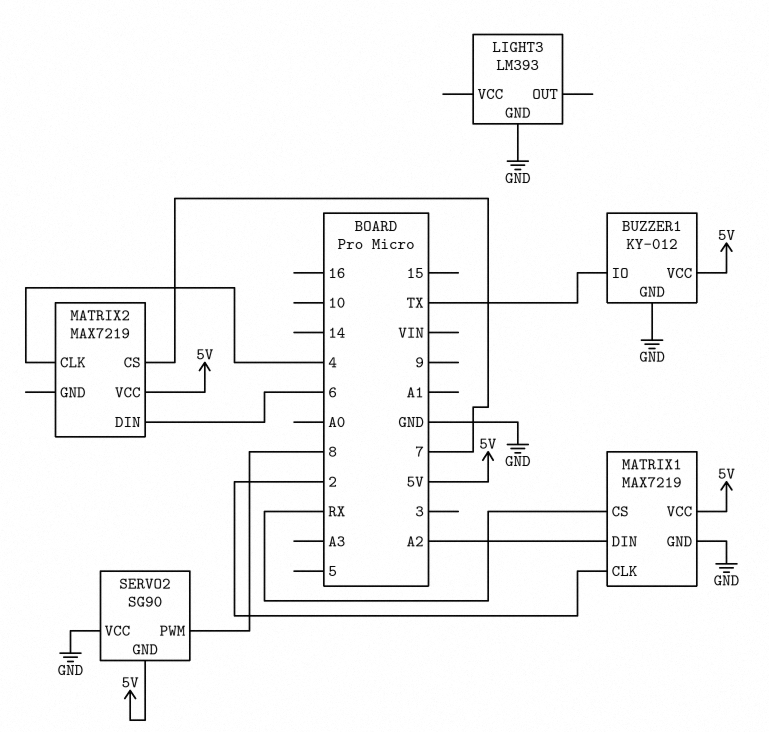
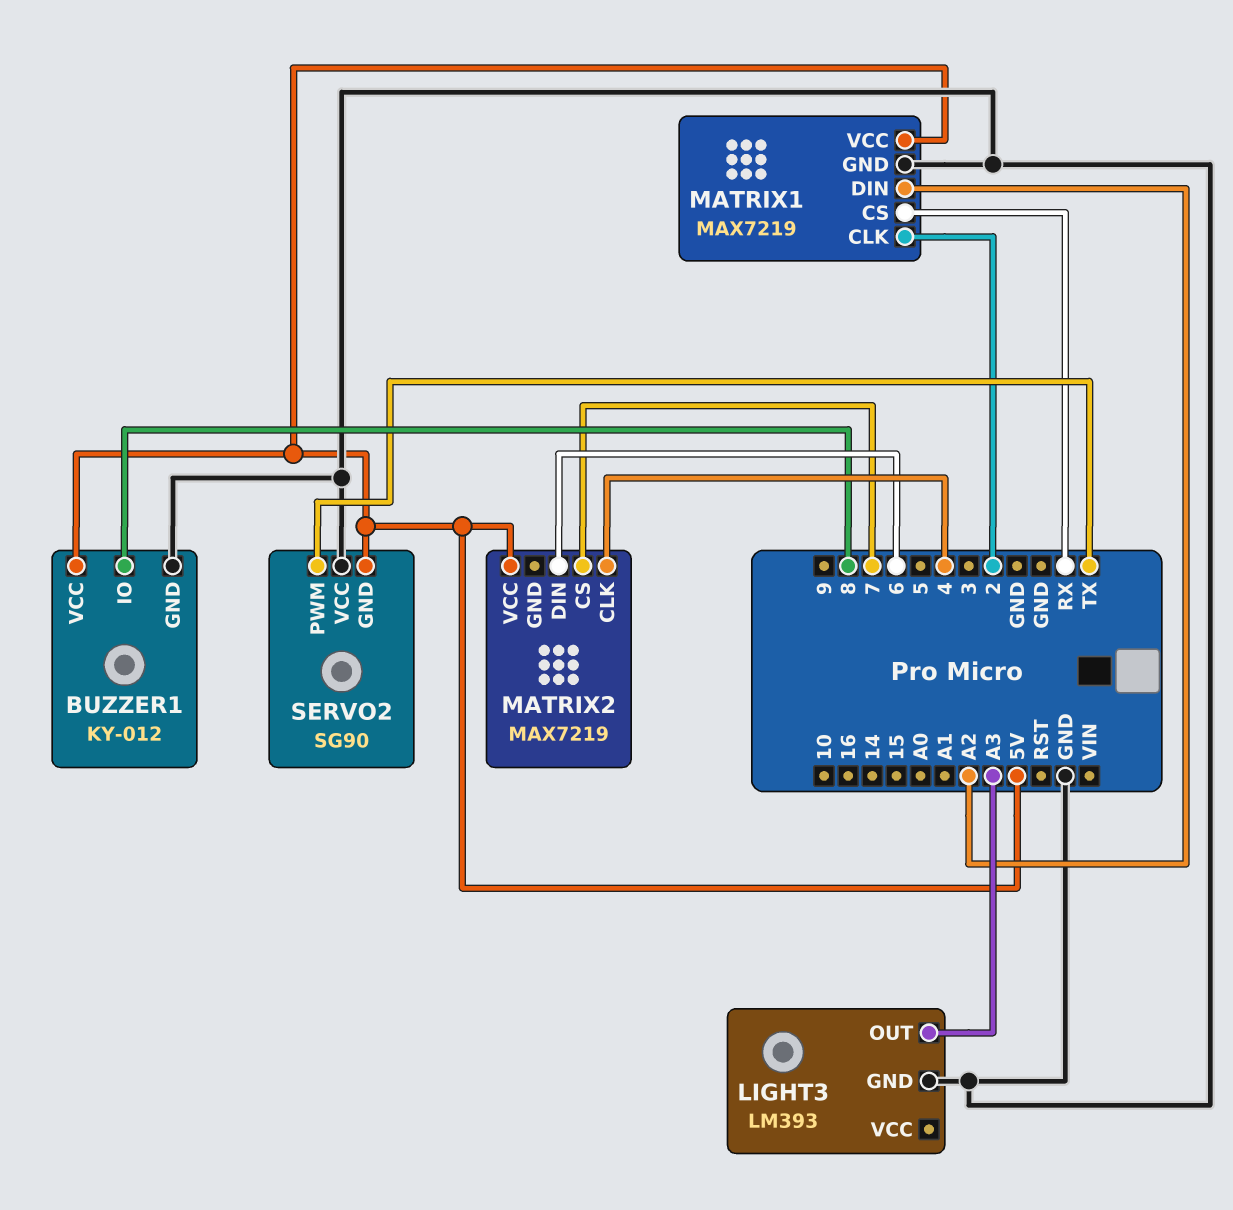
BUZZER1 pin IO: TX -> 8
LIGHT3 pin OUT: none -> A3
SERVO2 pin PWM: 8 -> TX

